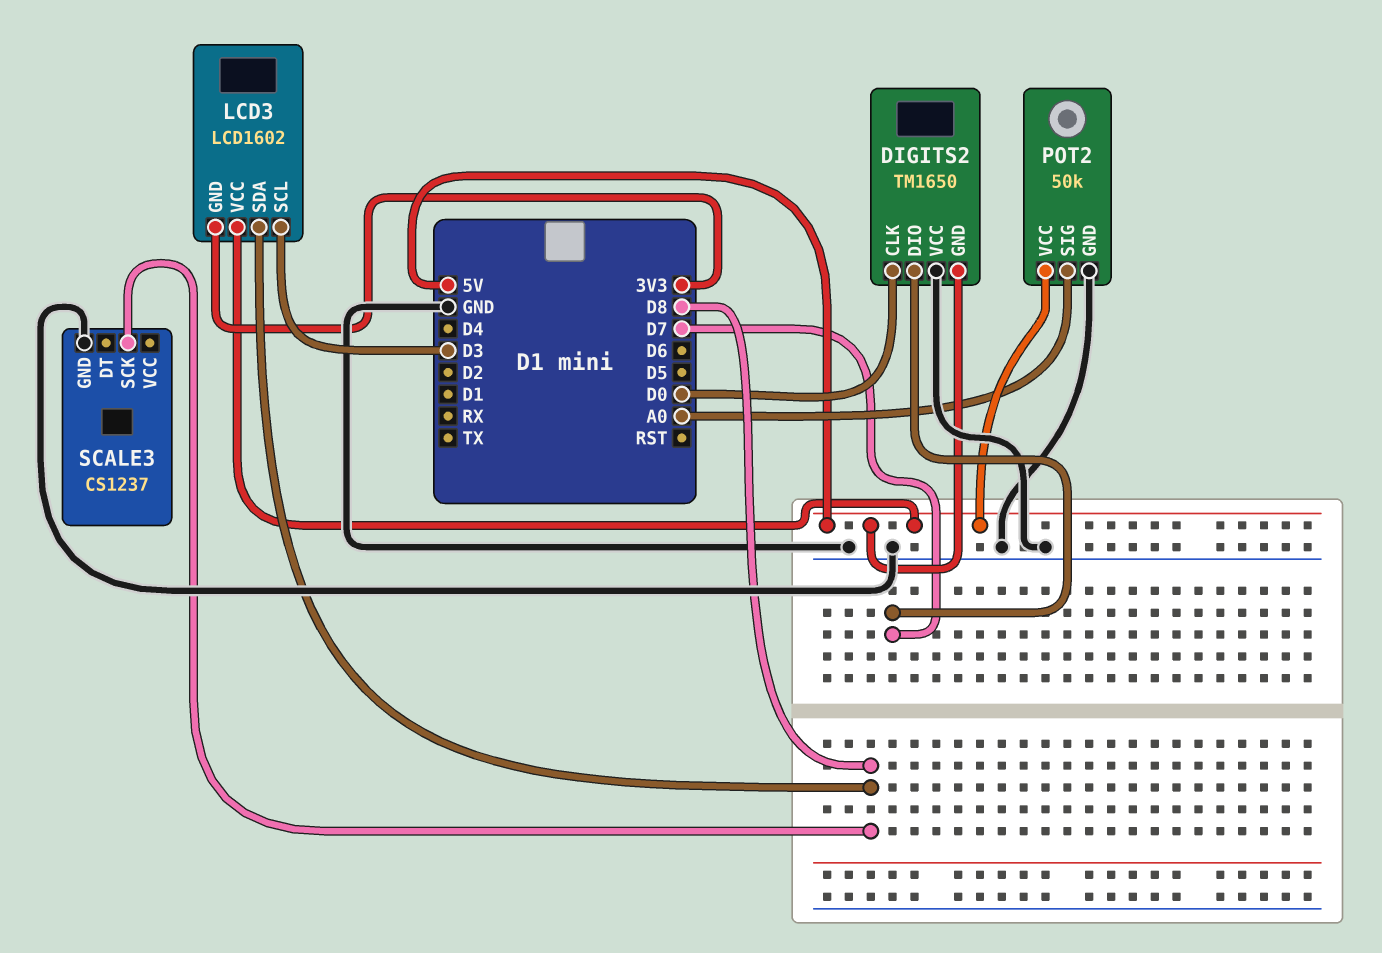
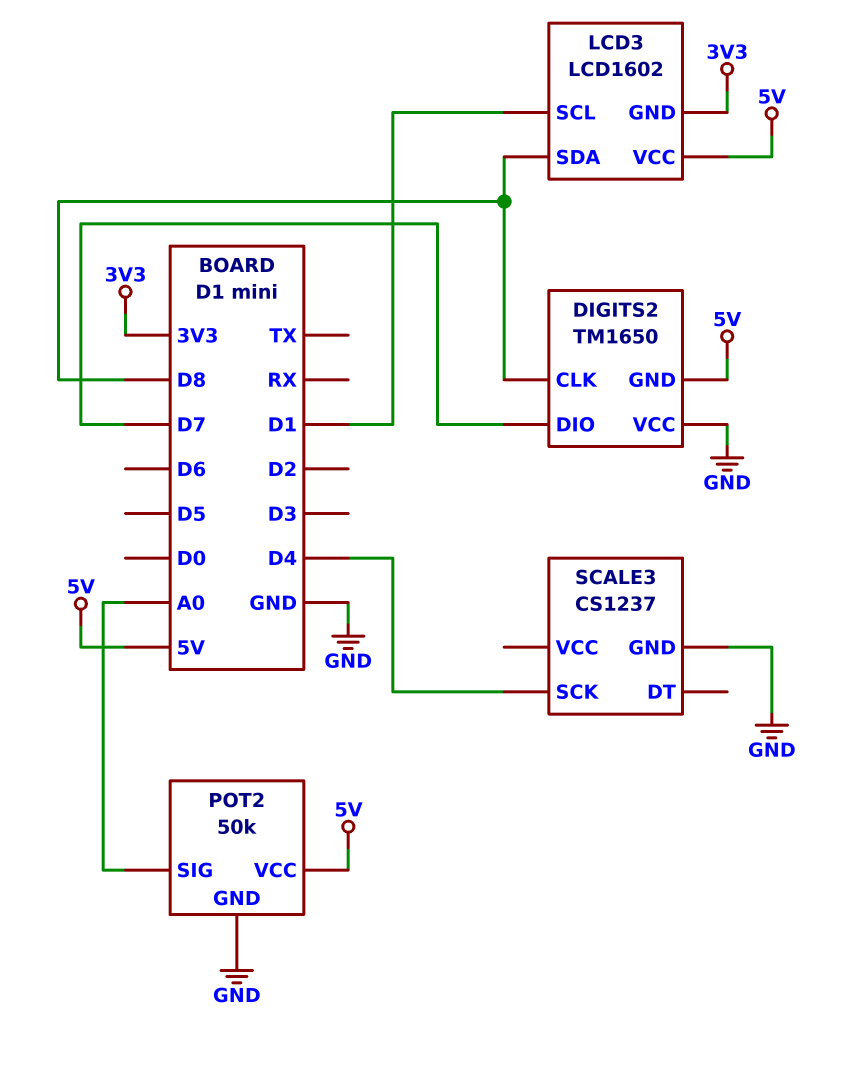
DIGITS2 pin CLK: D0 -> D8
LCD3 pin SCL: D3 -> D1
SCALE3 pin SCK: D8 -> D4

